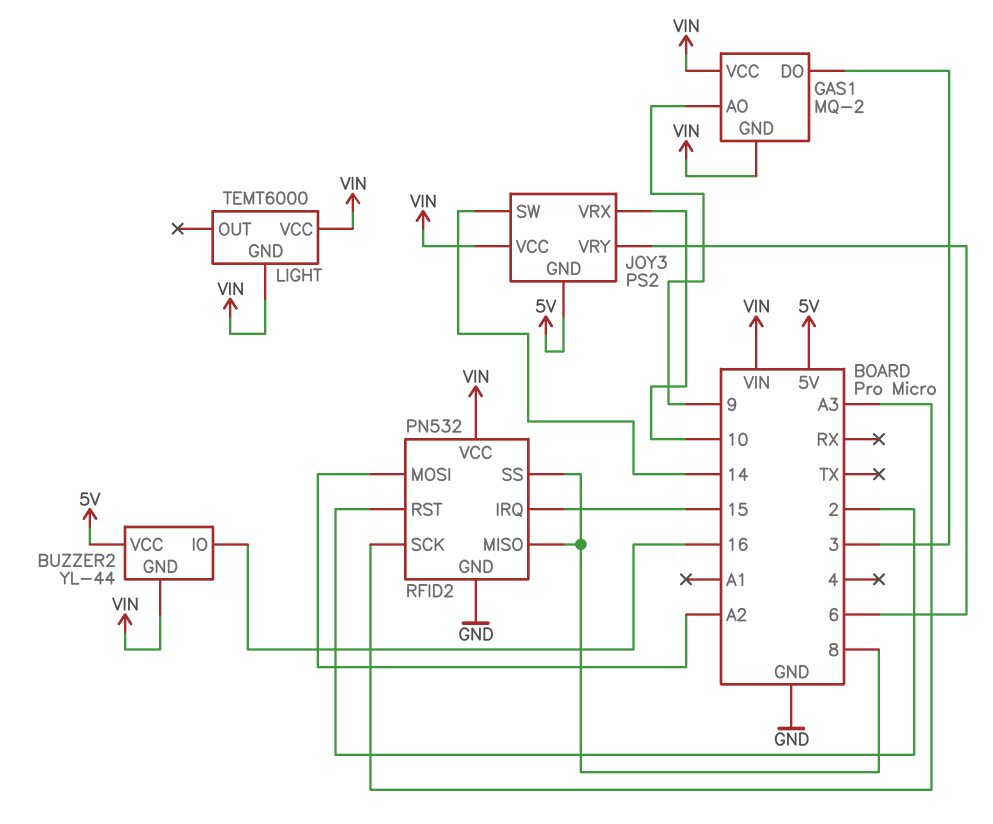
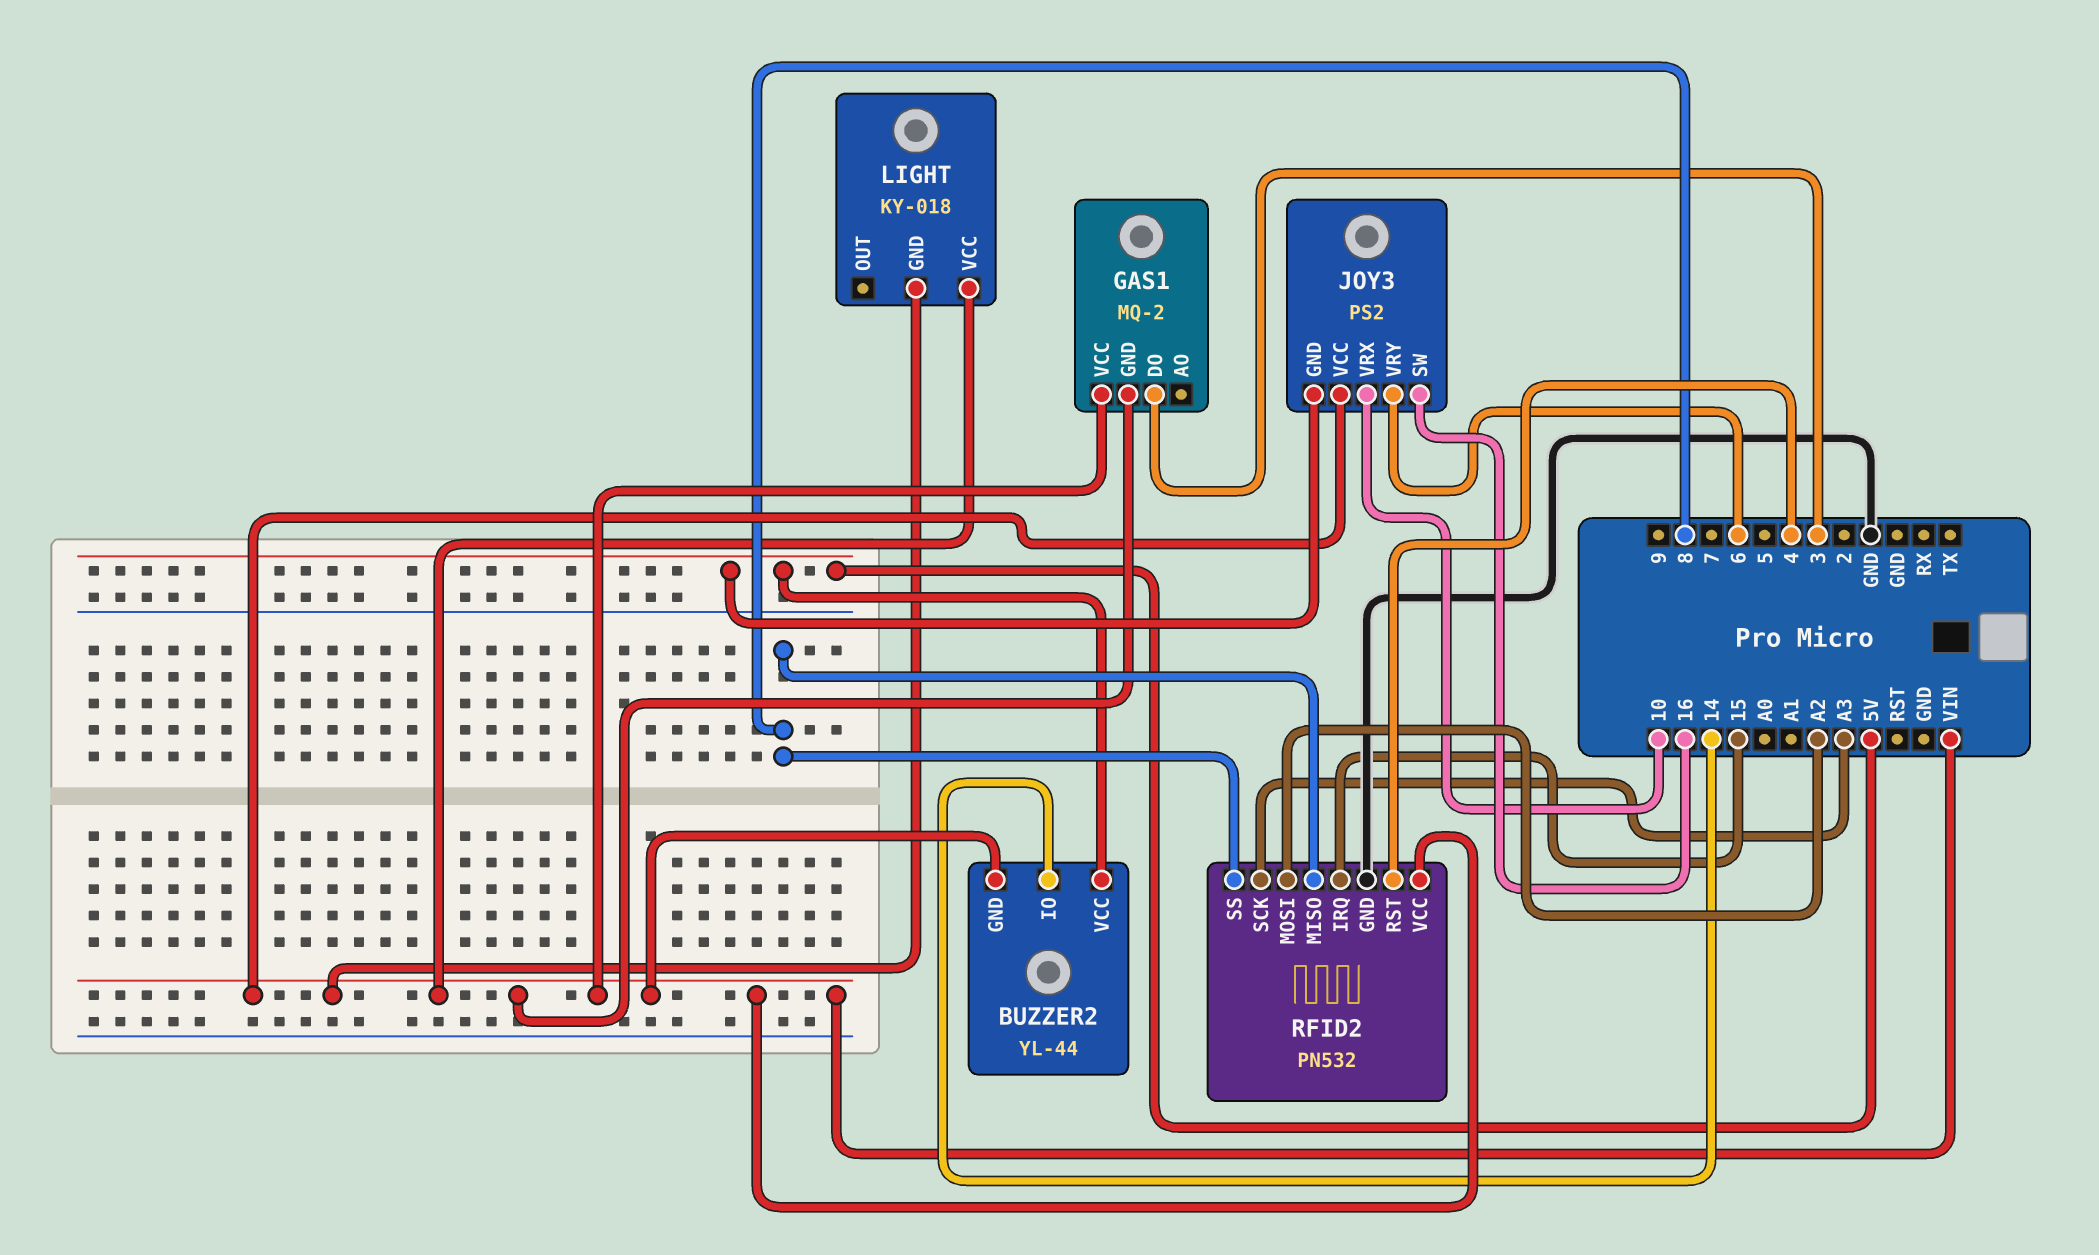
BUZZER2 pin IO: 16 -> 14
GAS1 pin AO: 9 -> none
JOY3 pin SW: 14 -> 16
LIGHT: TEMT6000 -> KY-018
RFID2 pin RST: 2 -> 4

